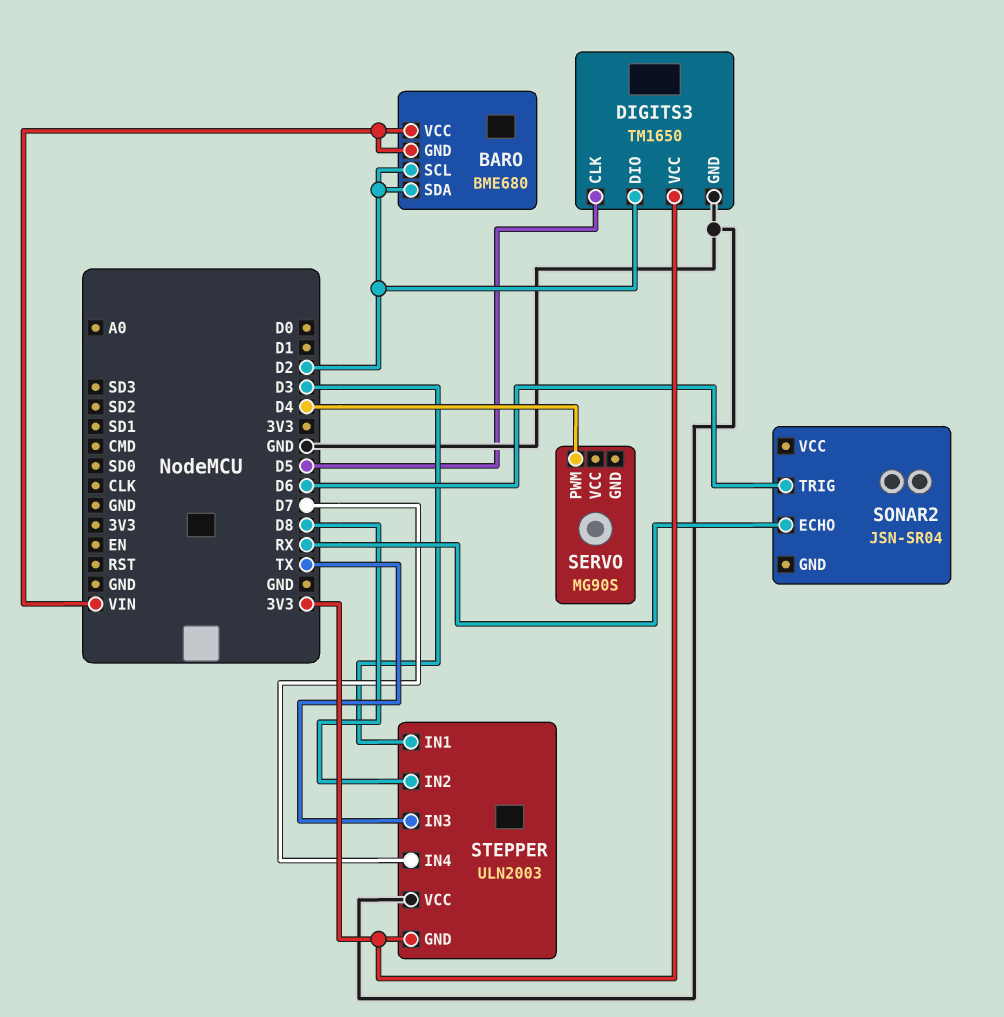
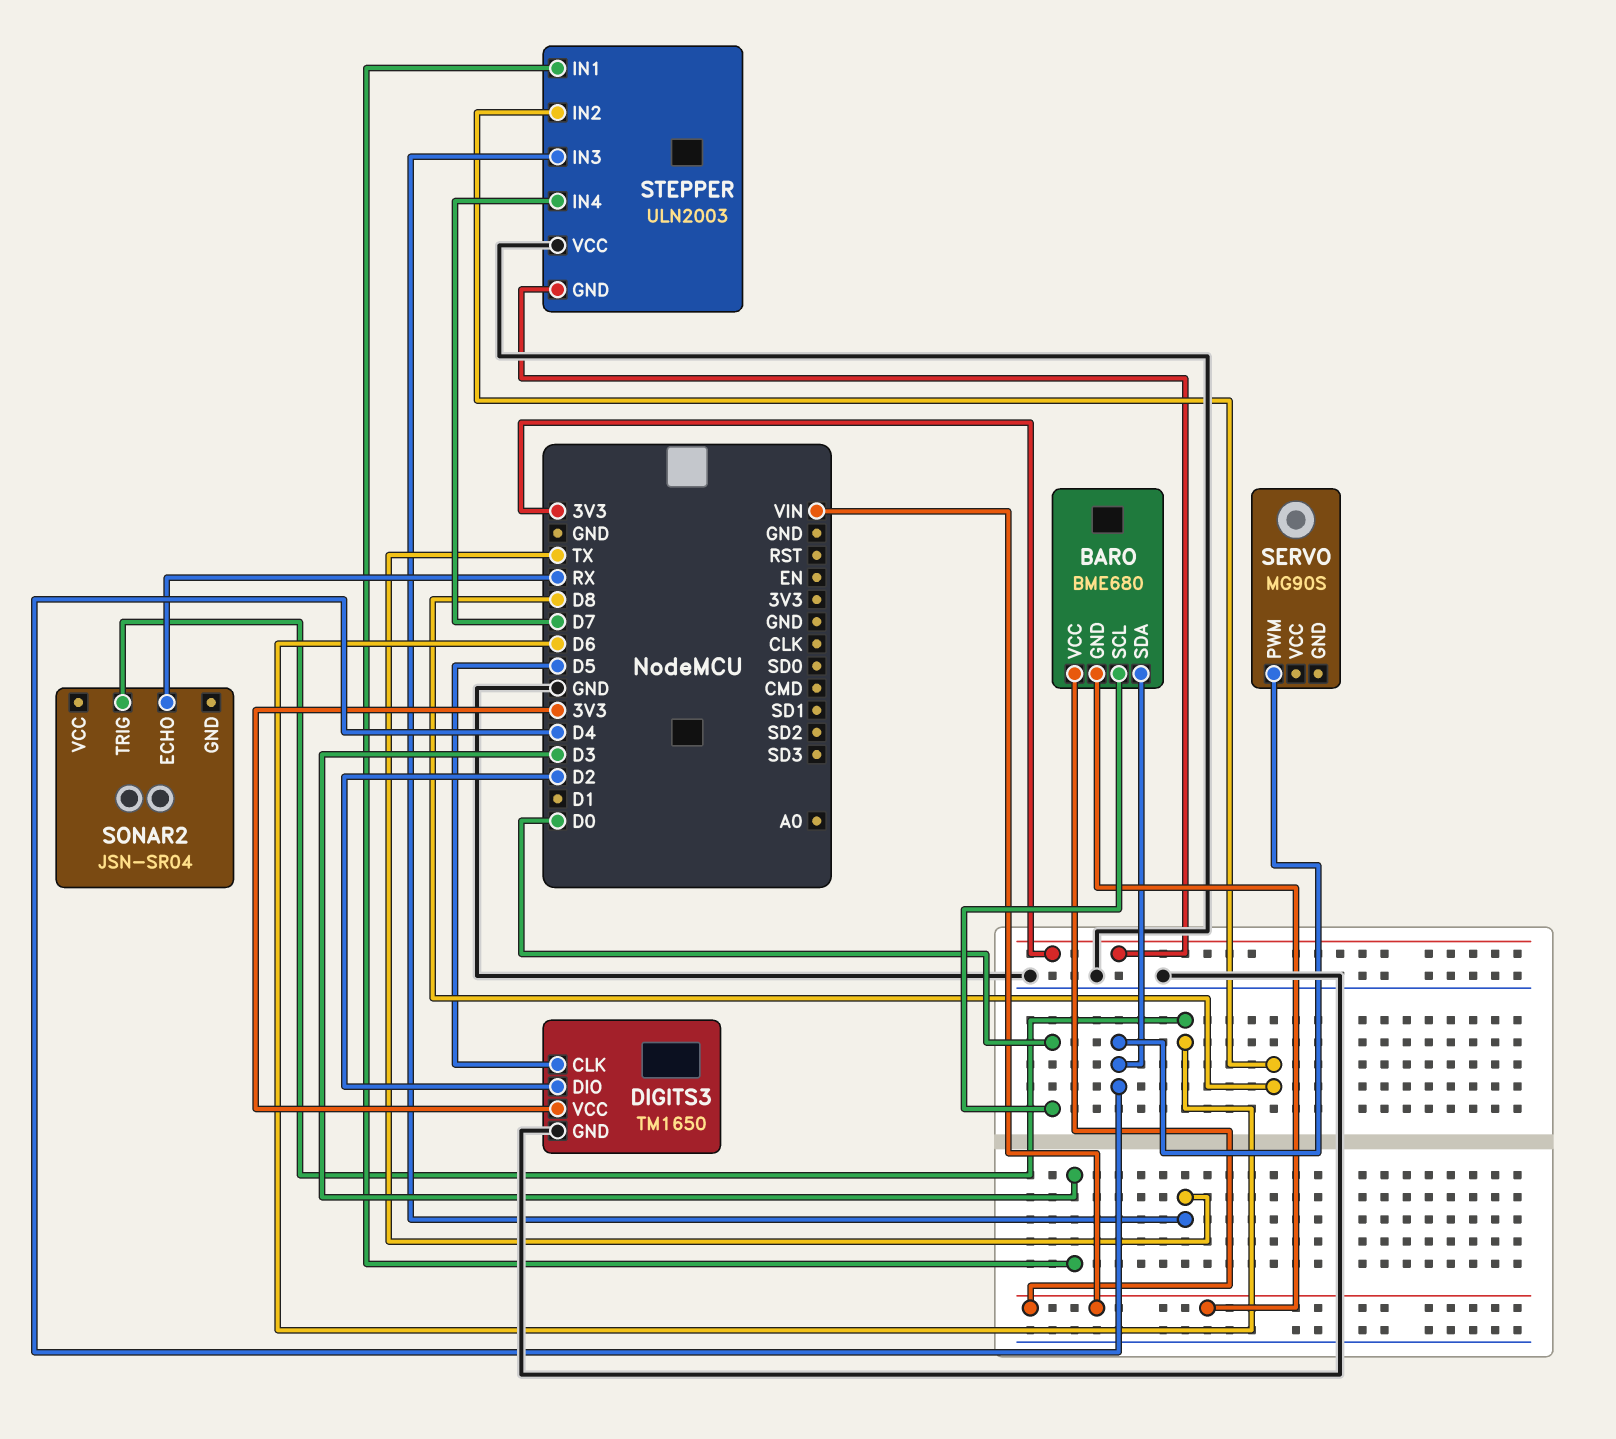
BARO pin SCL: D2 -> D0
BARO pin SDA: D2 -> D4

